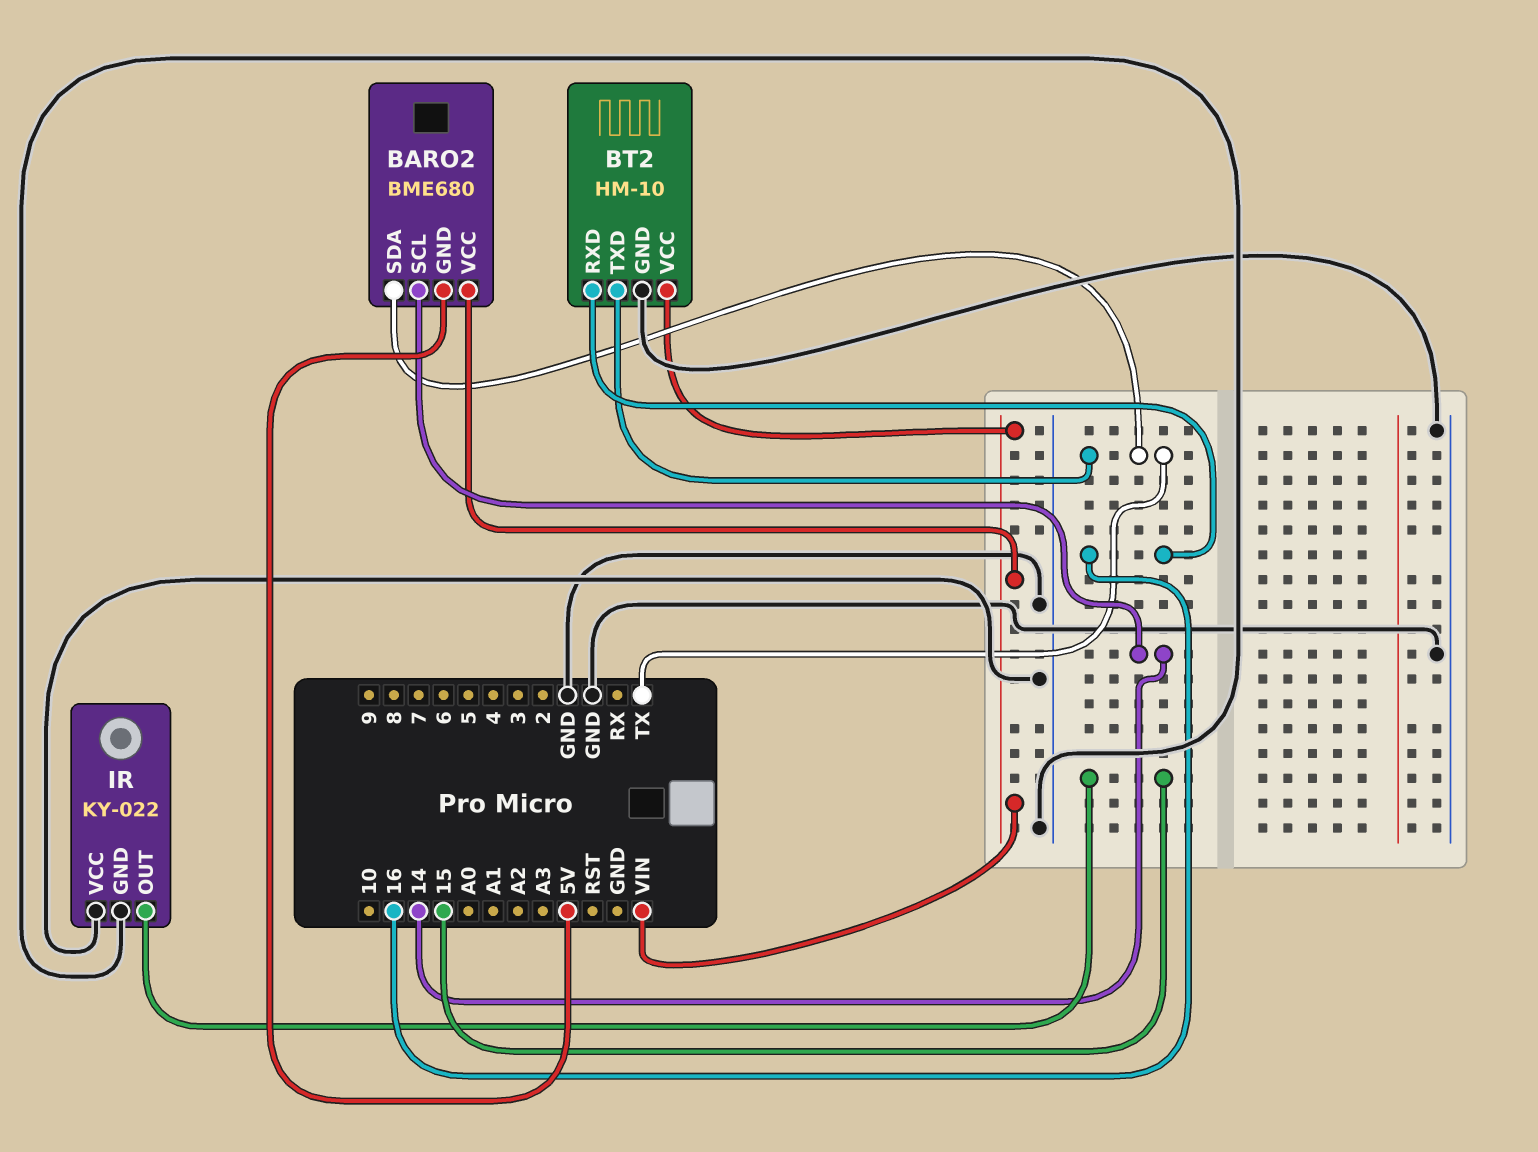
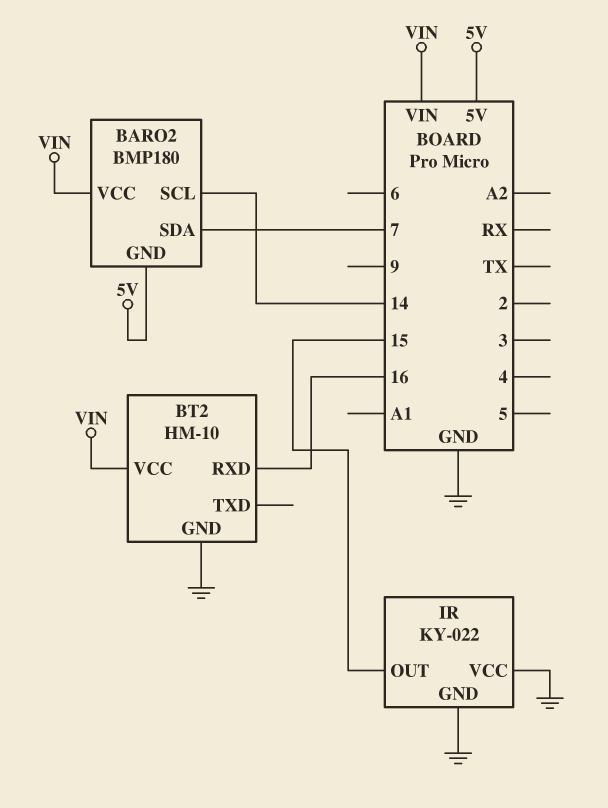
BARO2: BME680 -> BMP180
BARO2 pin SDA: TX -> 7
BT2 pin TXD: TX -> none

